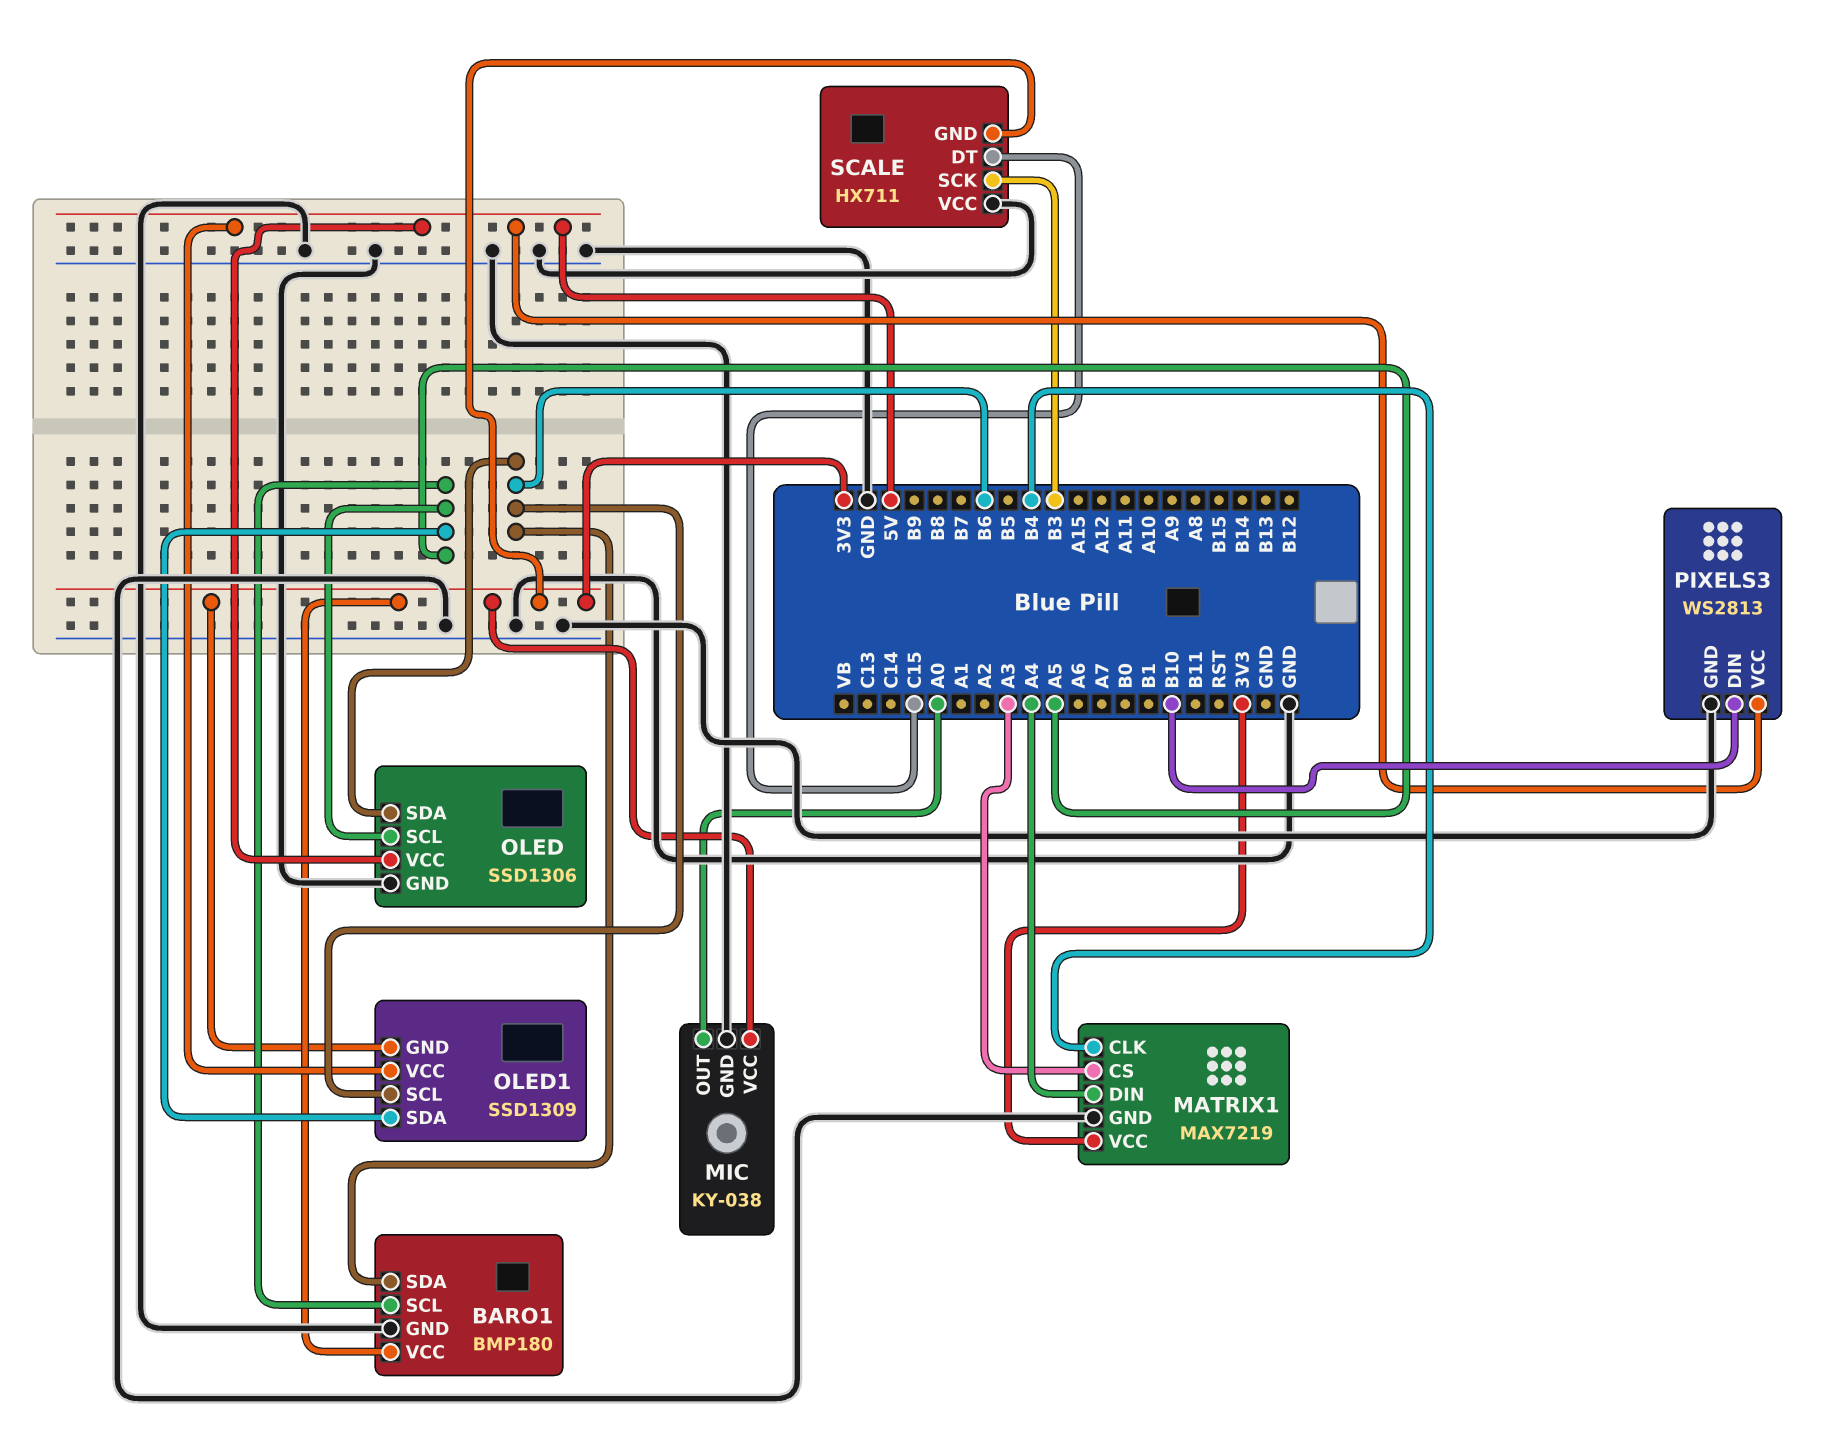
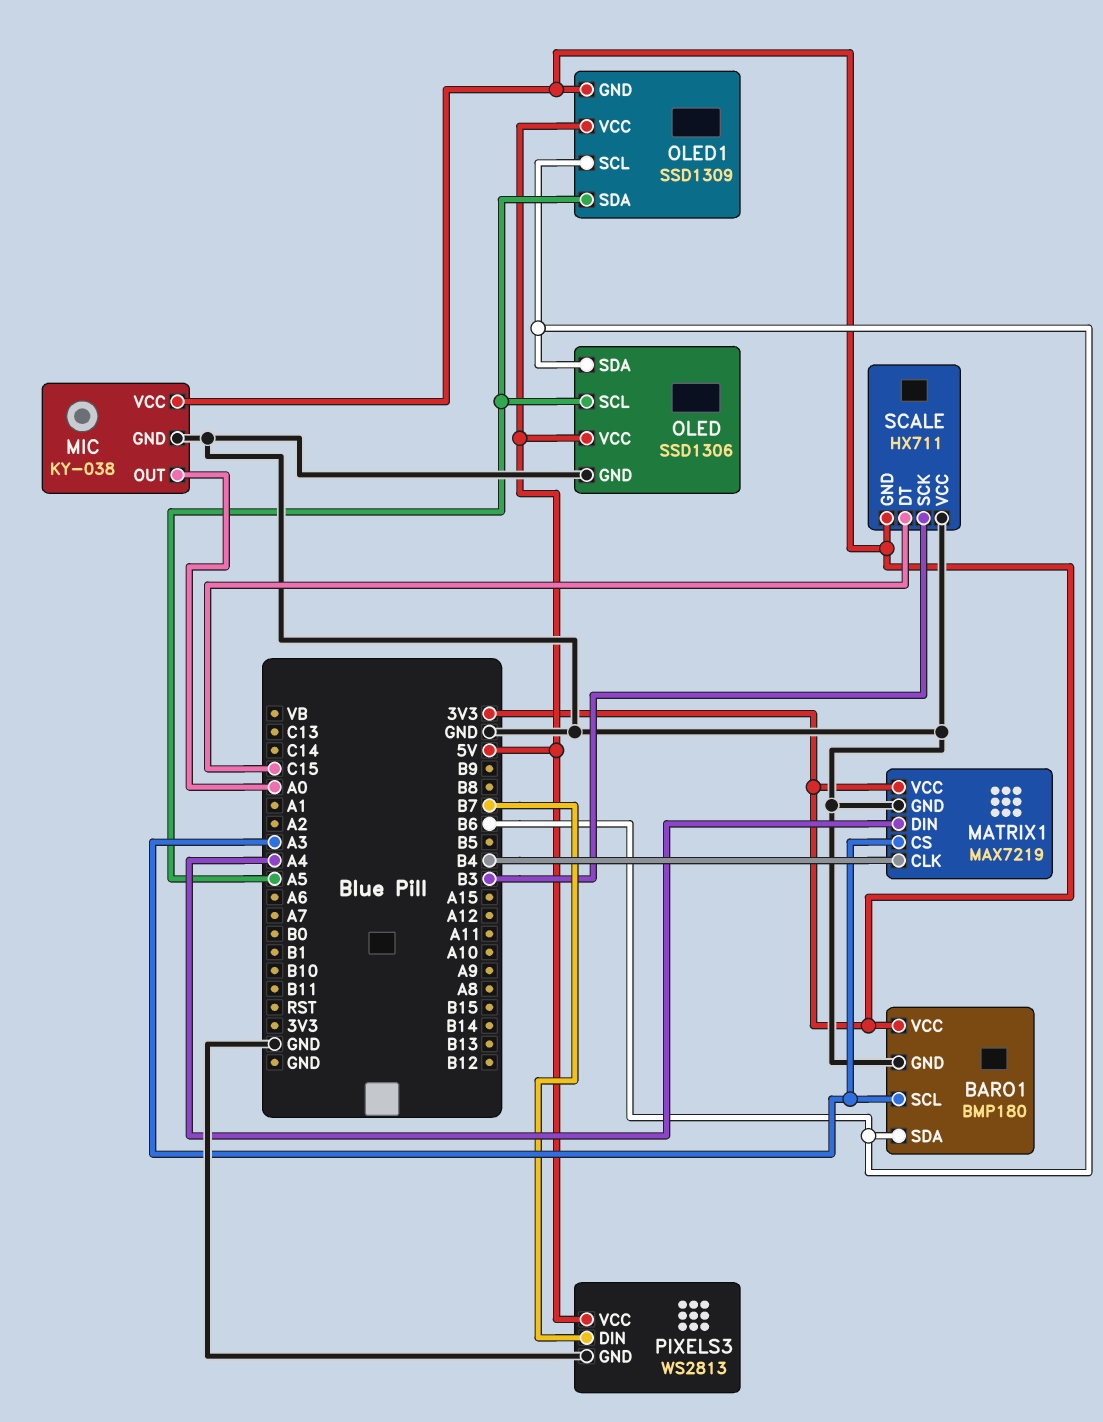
BARO1 pin SCL: A5 -> A3
PIXELS3 pin DIN: B10 -> B7

